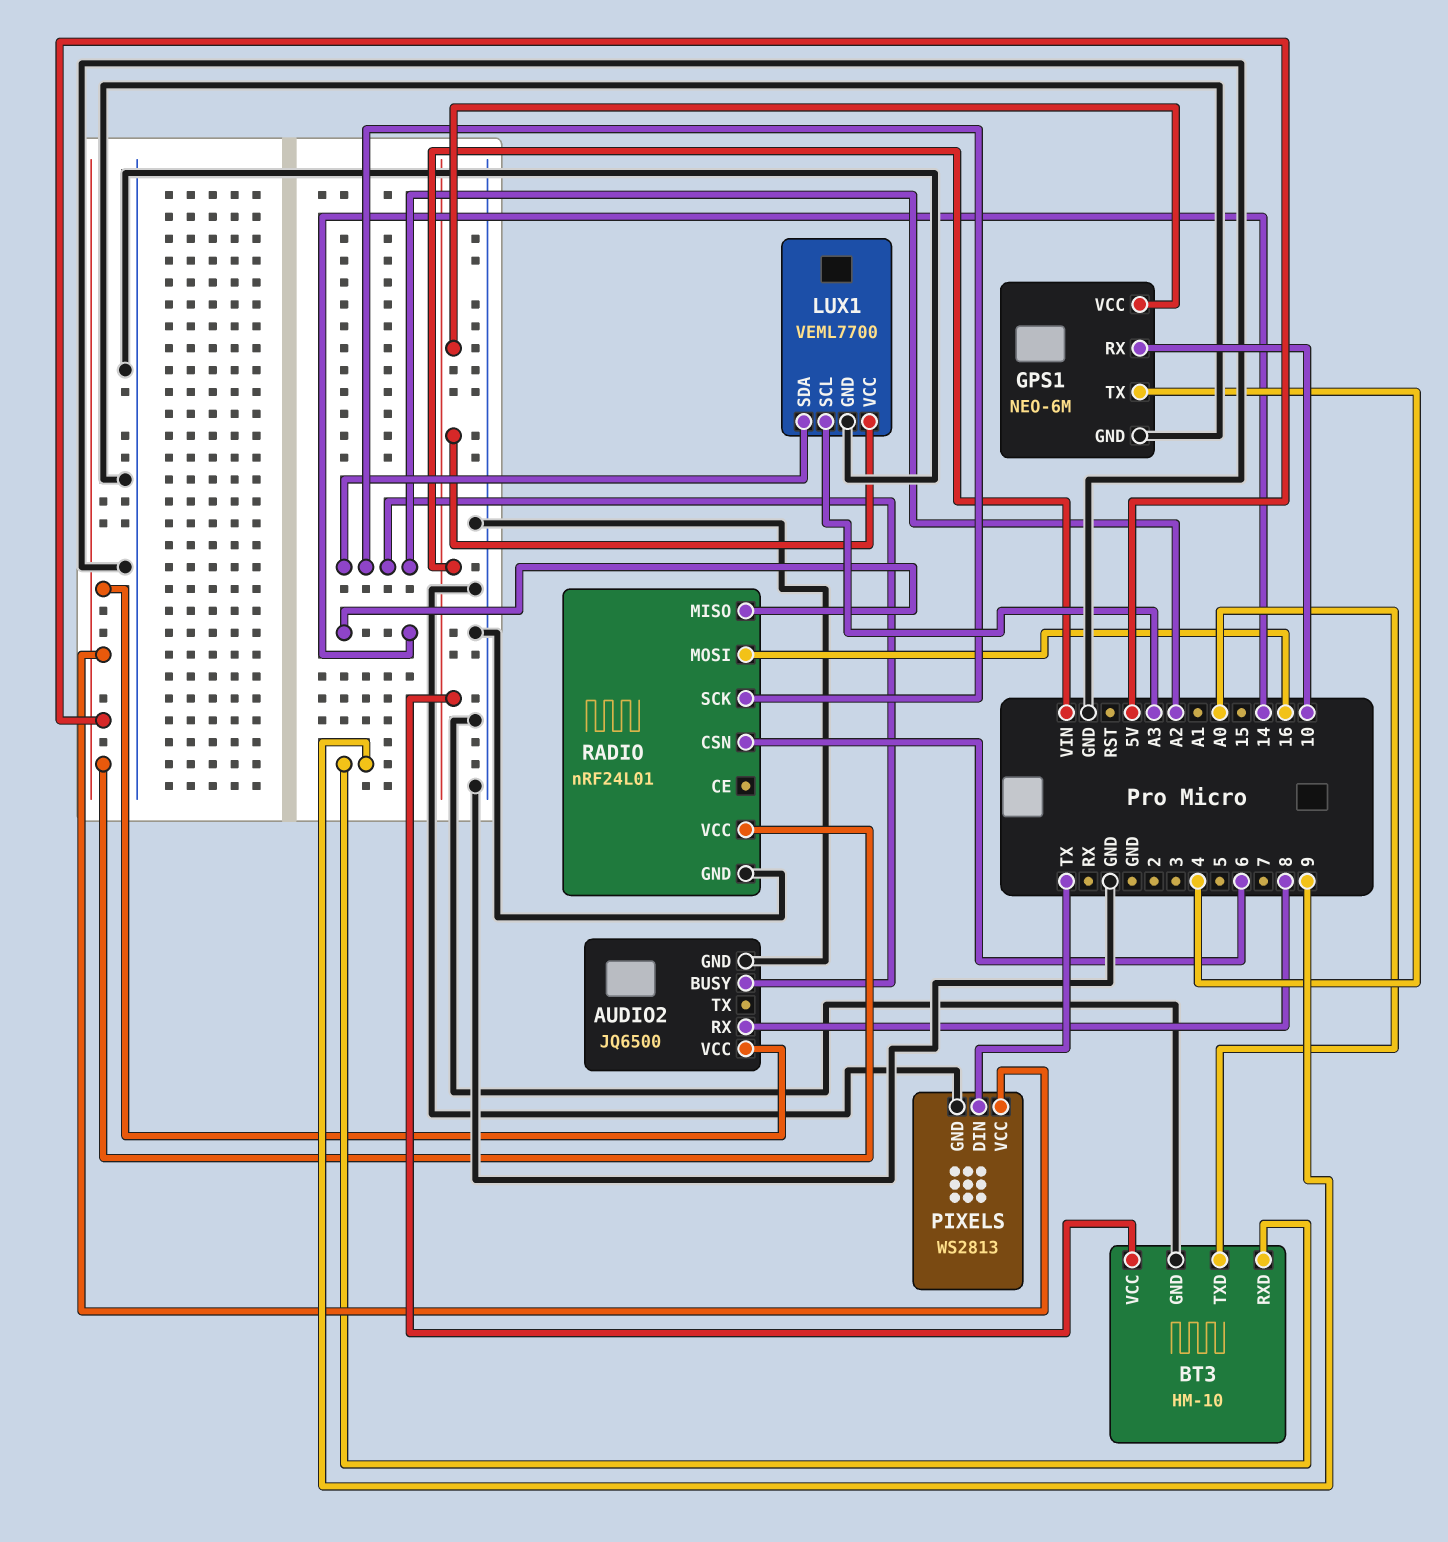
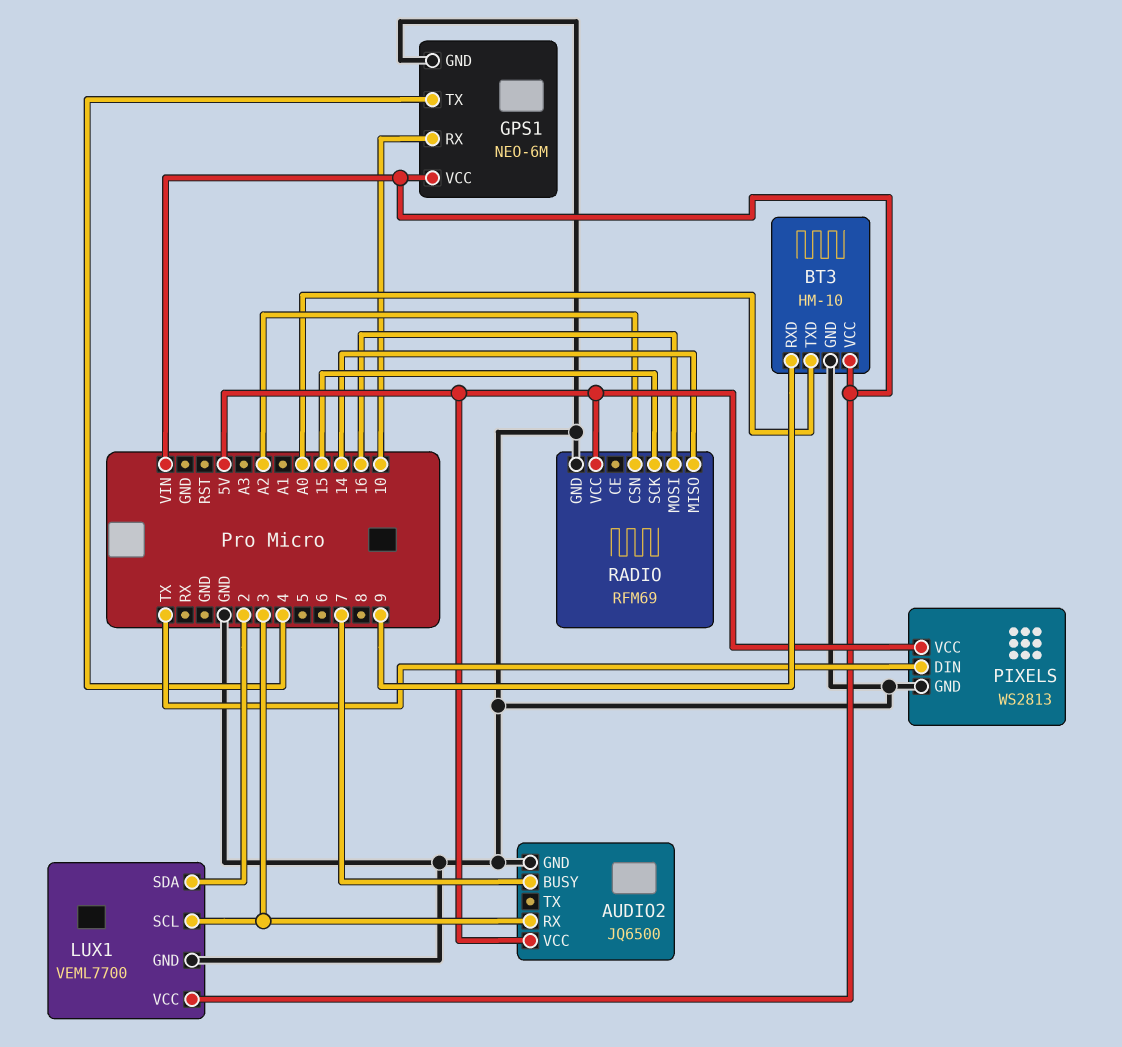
AUDIO2 pin BUSY: A2 -> 7
AUDIO2 pin RX: 8 -> 3
LUX1 pin SCL: A3 -> 3
LUX1 pin SDA: A2 -> 2
RADIO: nRF24L01 -> RFM69
RADIO pin CSN: 6 -> A2
RADIO pin SCK: A2 -> 15

